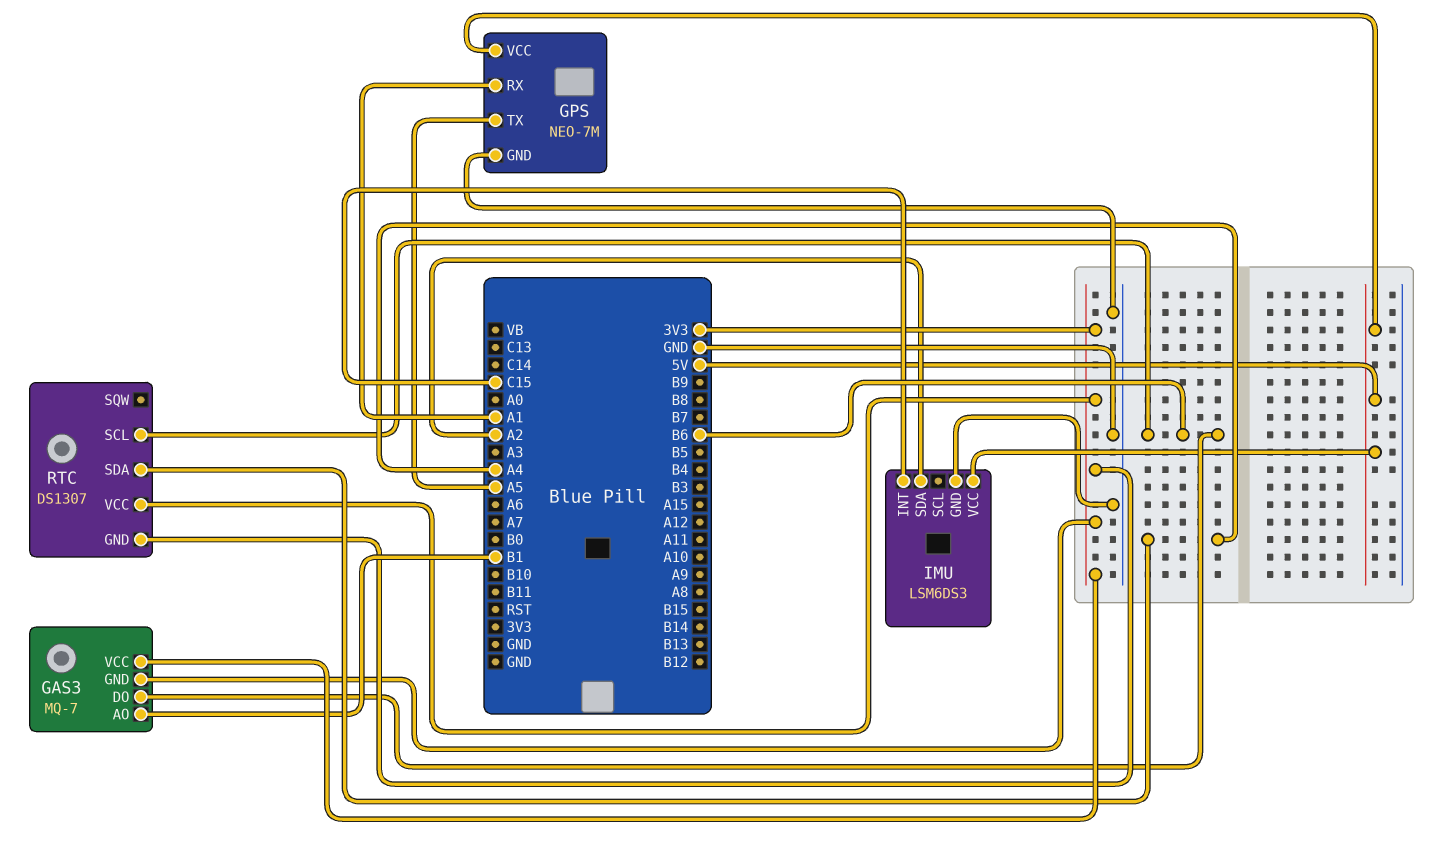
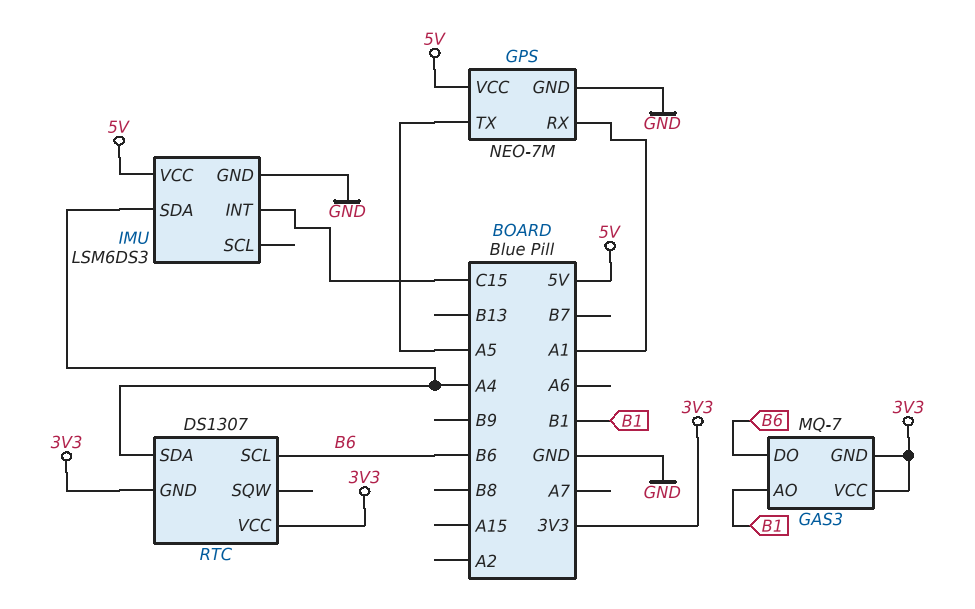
IMU pin SDA: A2 -> A4

